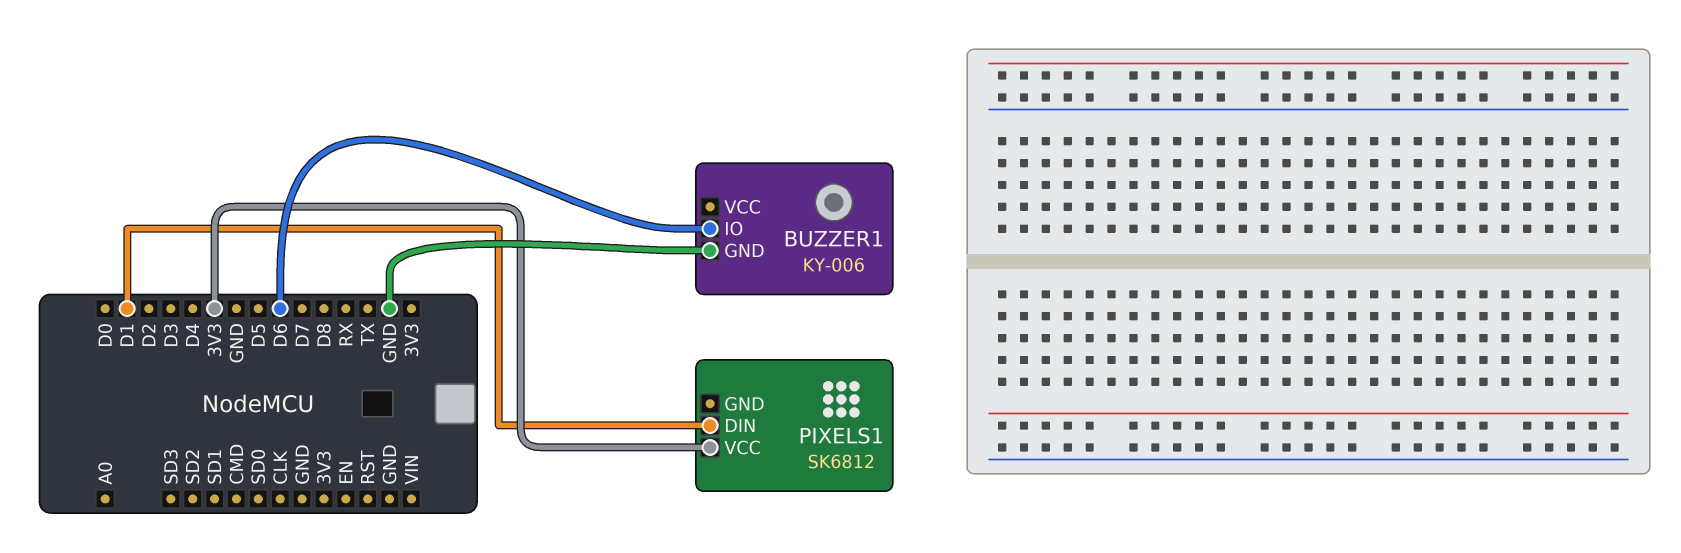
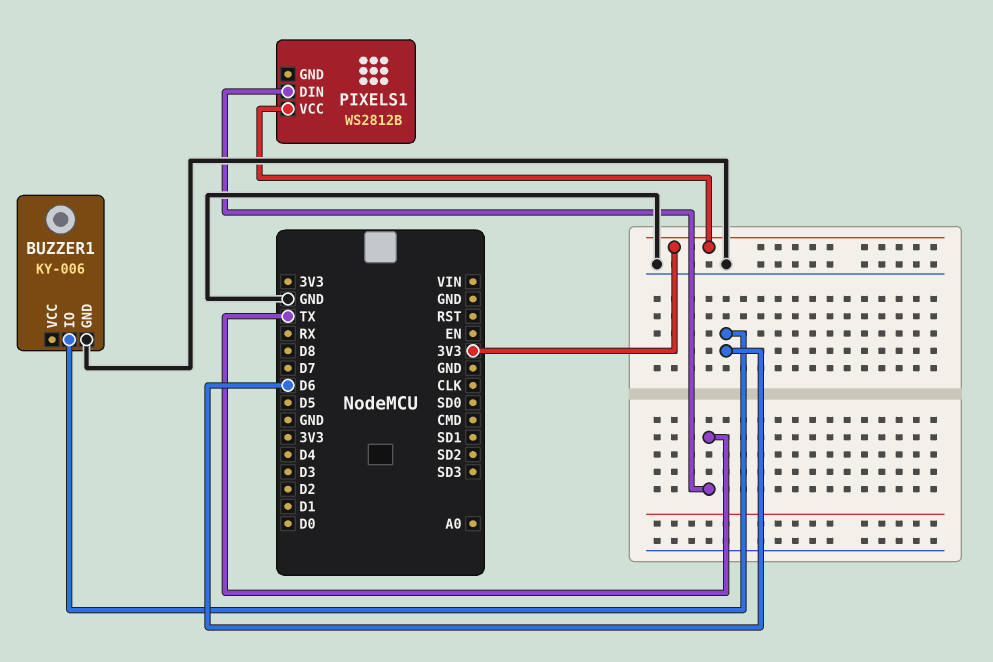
PIXELS1: SK6812 -> WS2812B
PIXELS1 pin DIN: D1 -> TX

